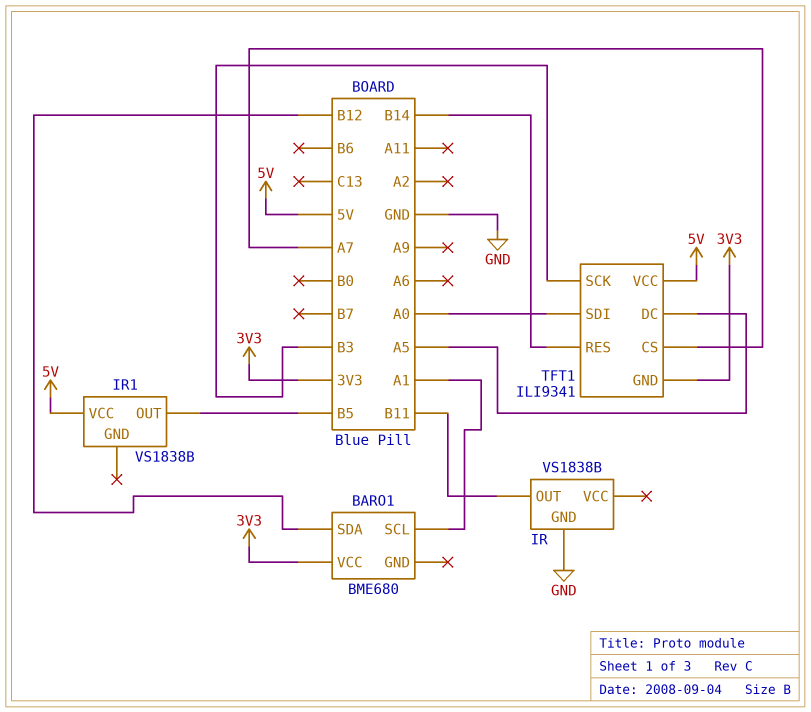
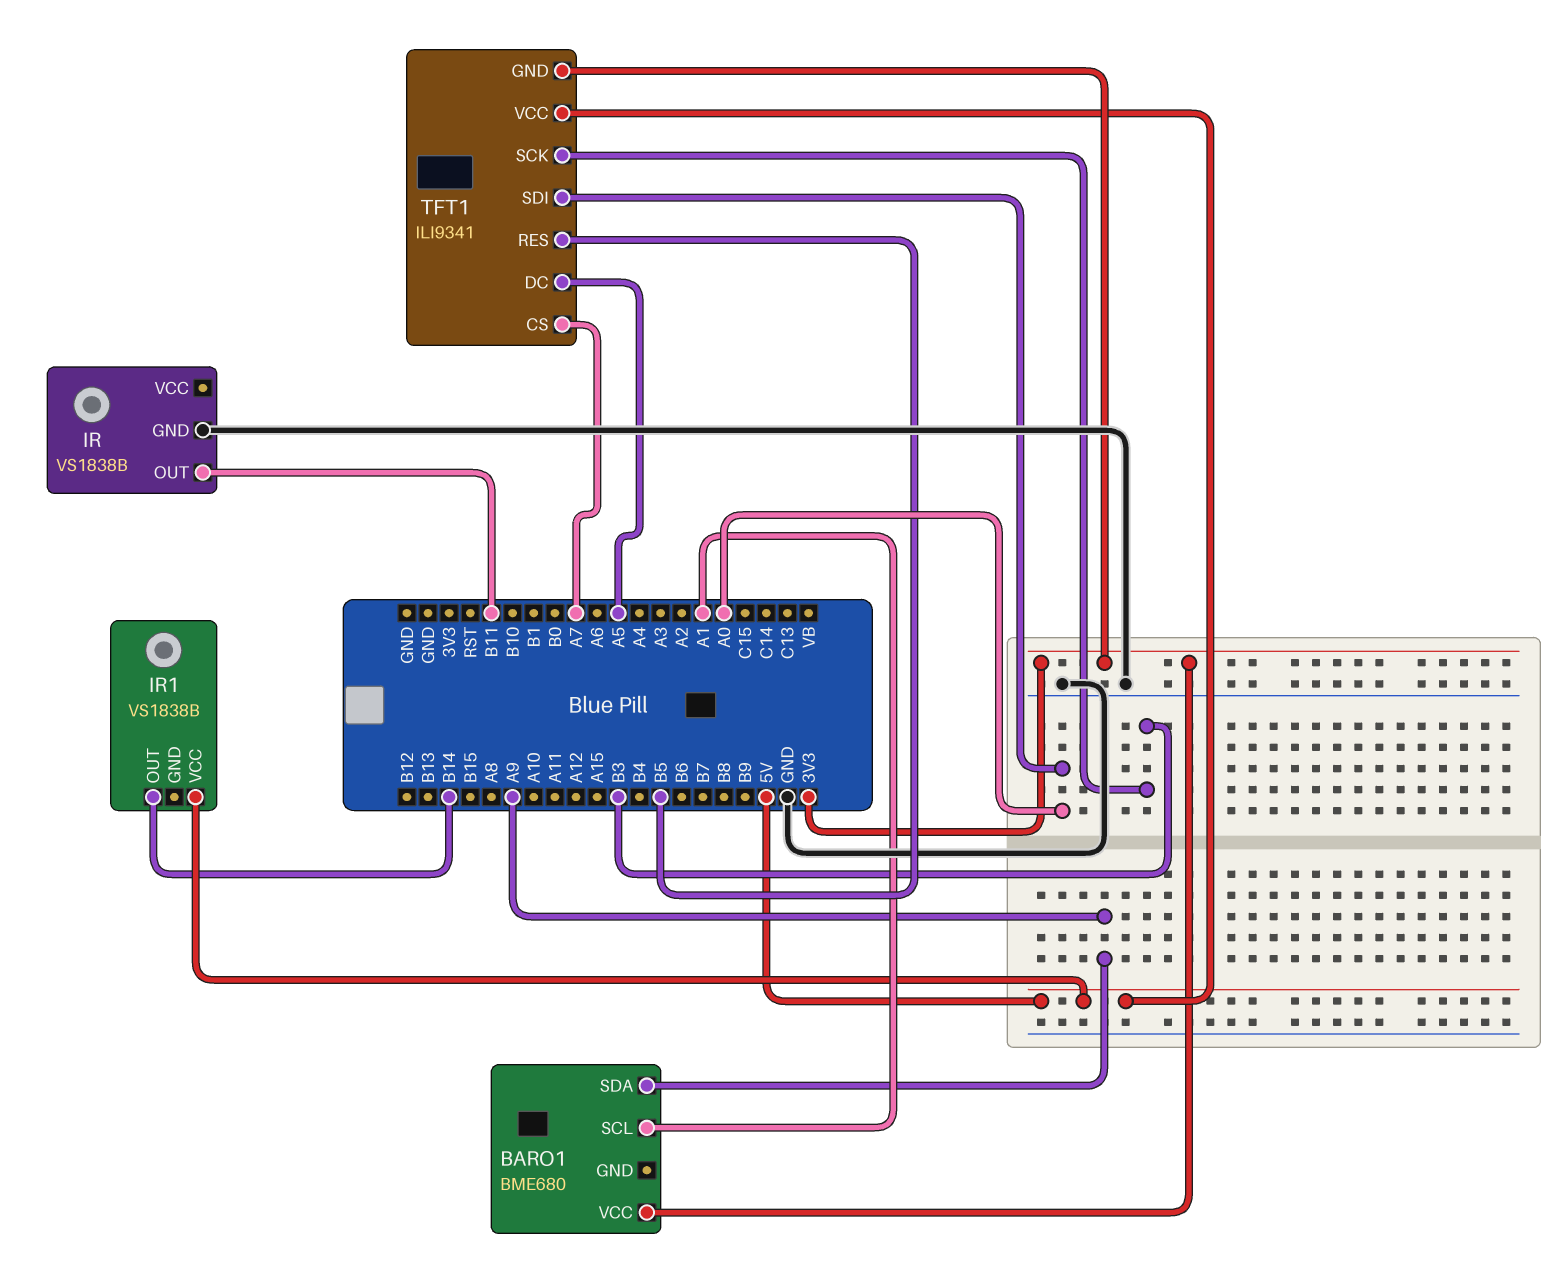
BARO1 pin SDA: B12 -> A9
IR1 pin OUT: B5 -> B14
TFT1 pin RES: B14 -> B5

